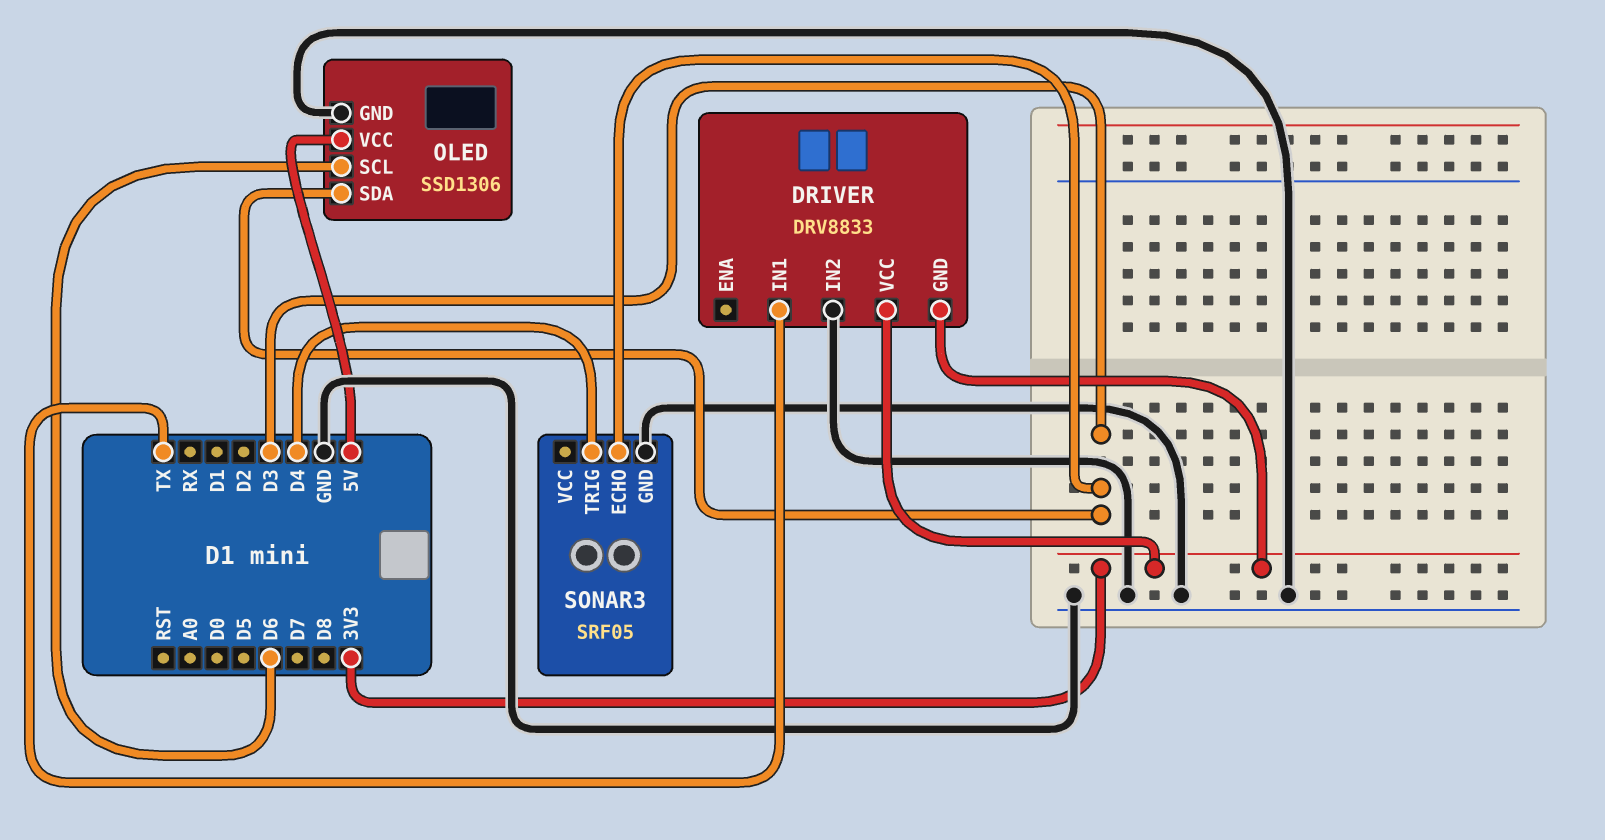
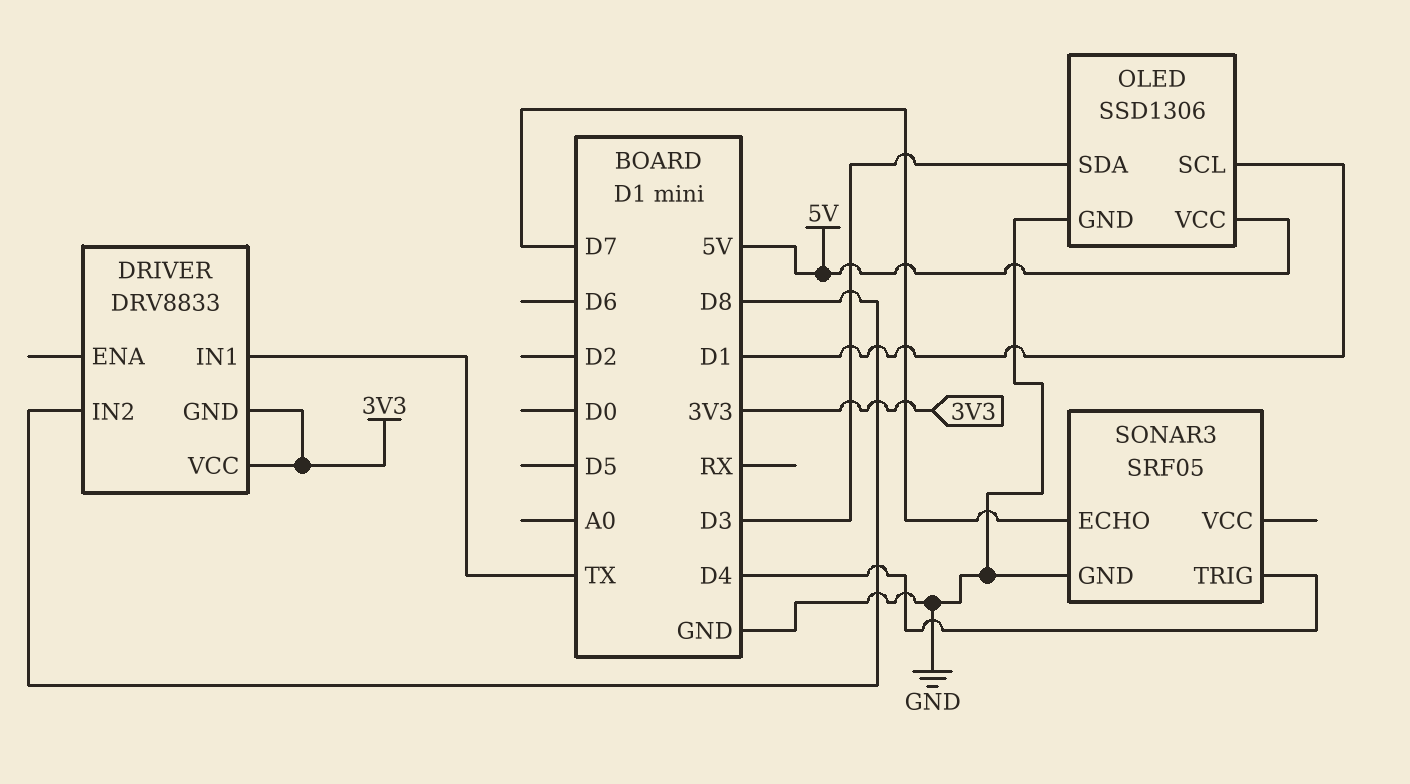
DRIVER pin IN2: GND -> D8
OLED pin SCL: D6 -> D1
SONAR3 pin ECHO: D3 -> D7

